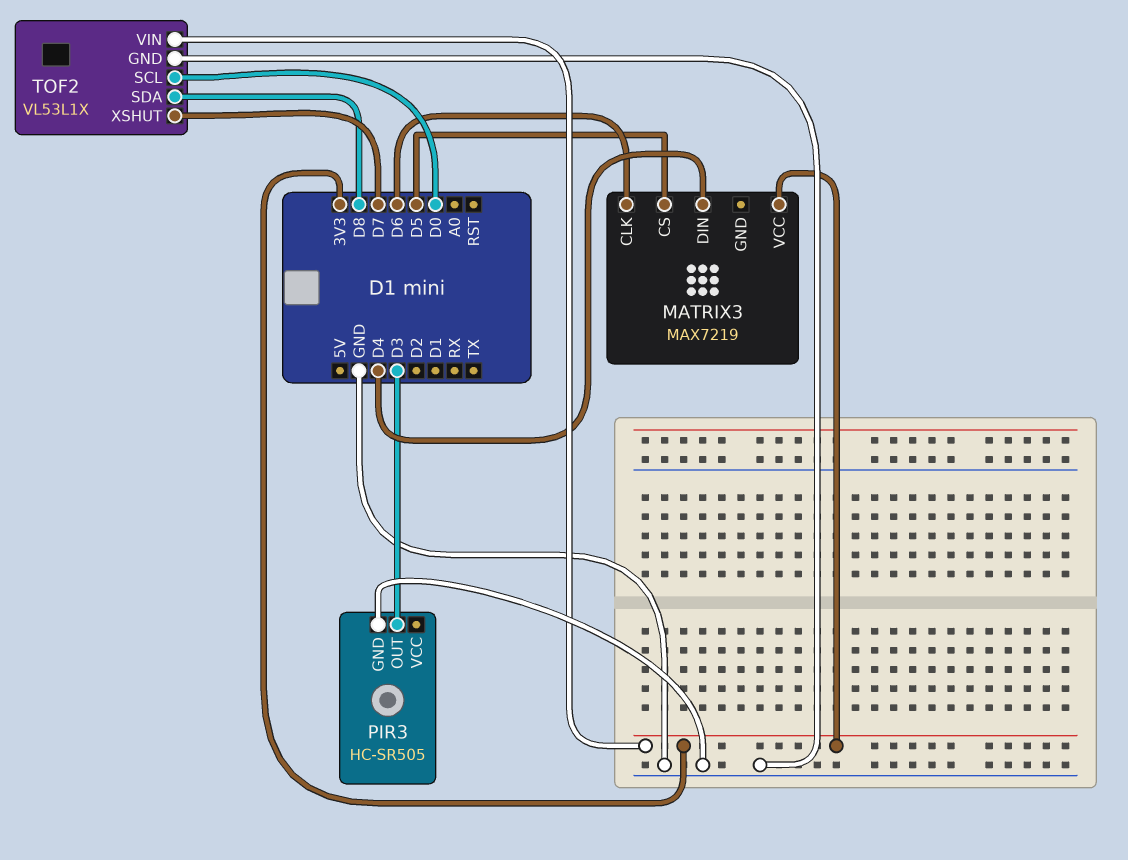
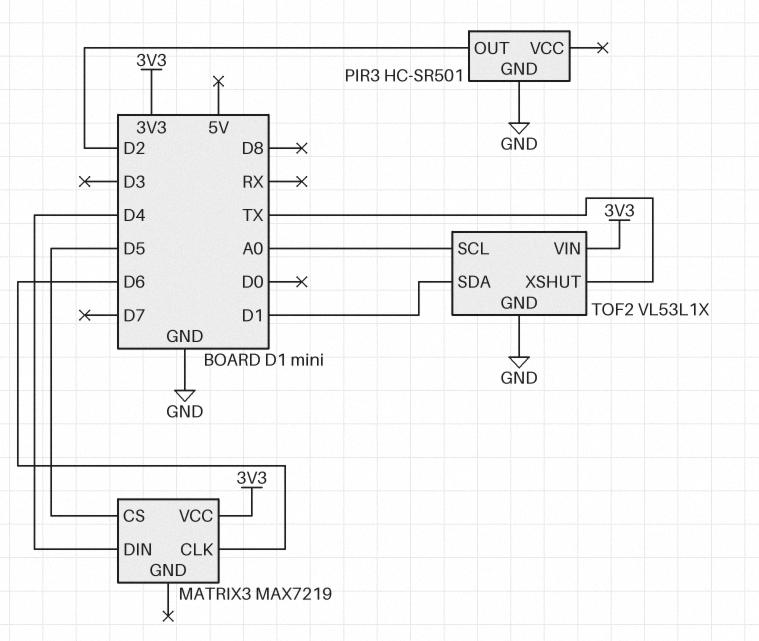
PIR3: HC-SR505 -> HC-SR501
PIR3 pin OUT: D3 -> D2
TOF2 pin SCL: D0 -> A0
TOF2 pin SDA: D8 -> D1
TOF2 pin XSHUT: D7 -> TX

